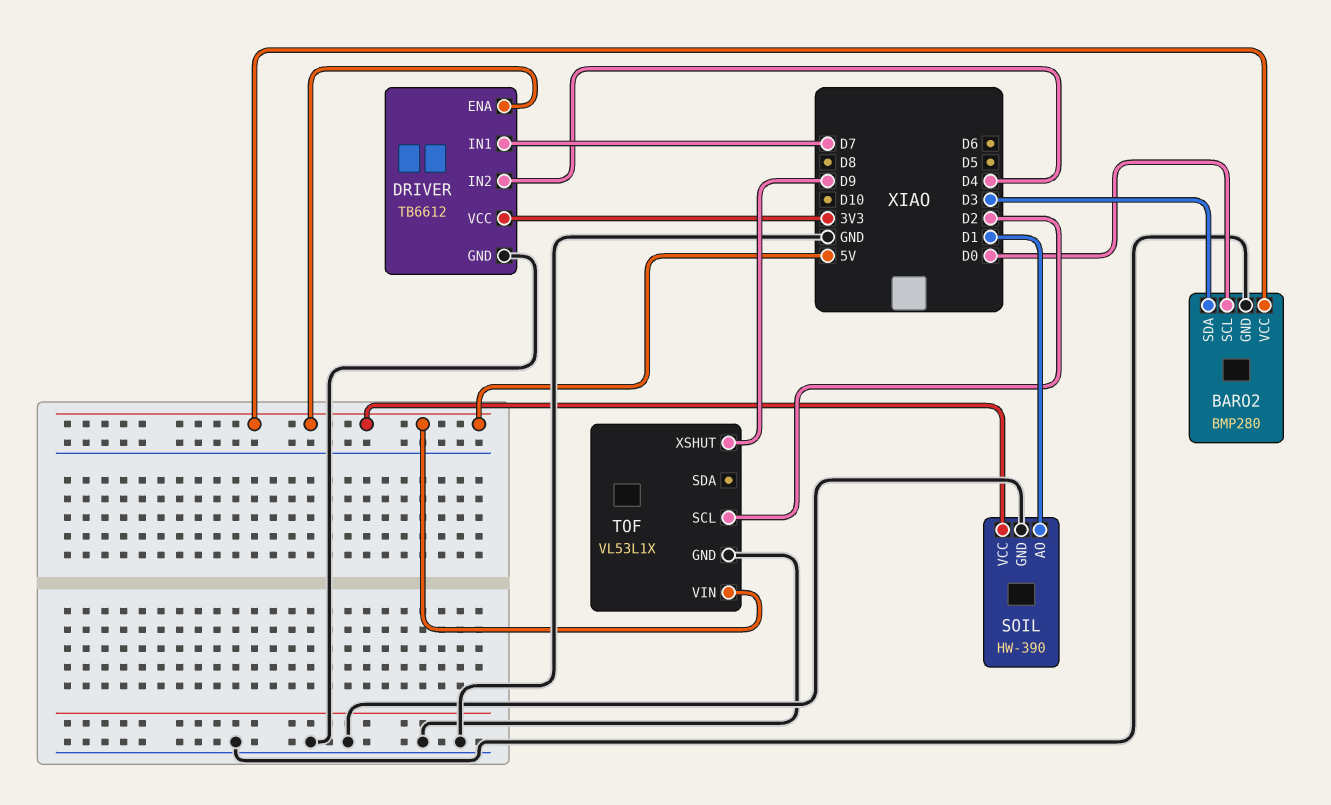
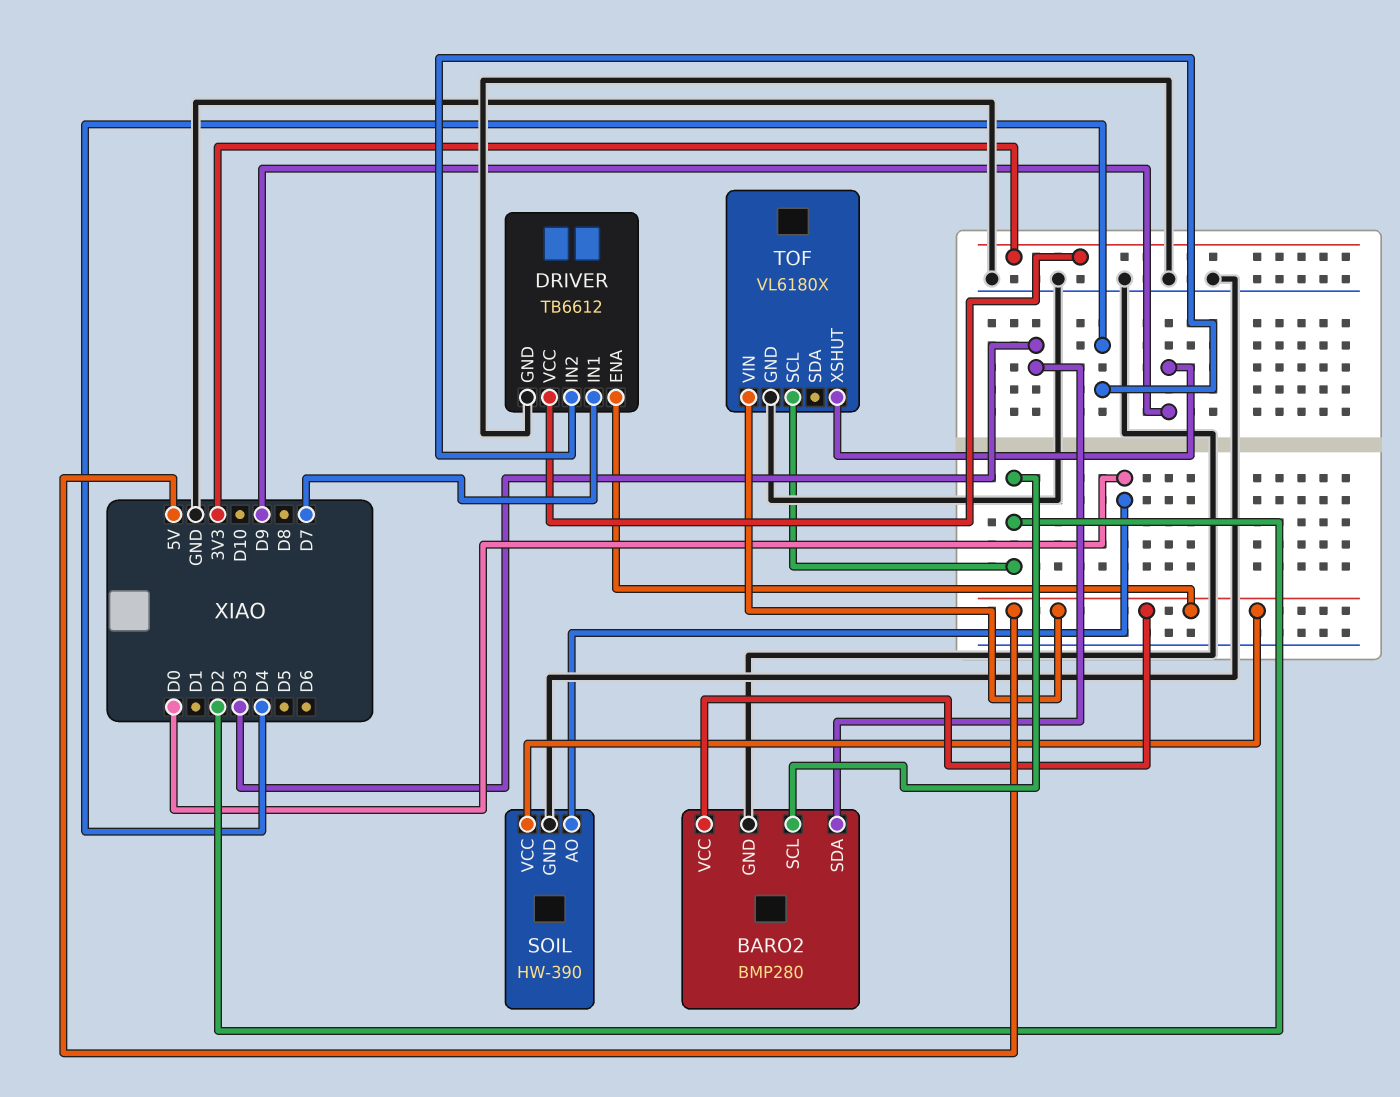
BARO2 pin SCL: D0 -> D2
SOIL pin AO: D1 -> D0
TOF: VL53L1X -> VL6180X

